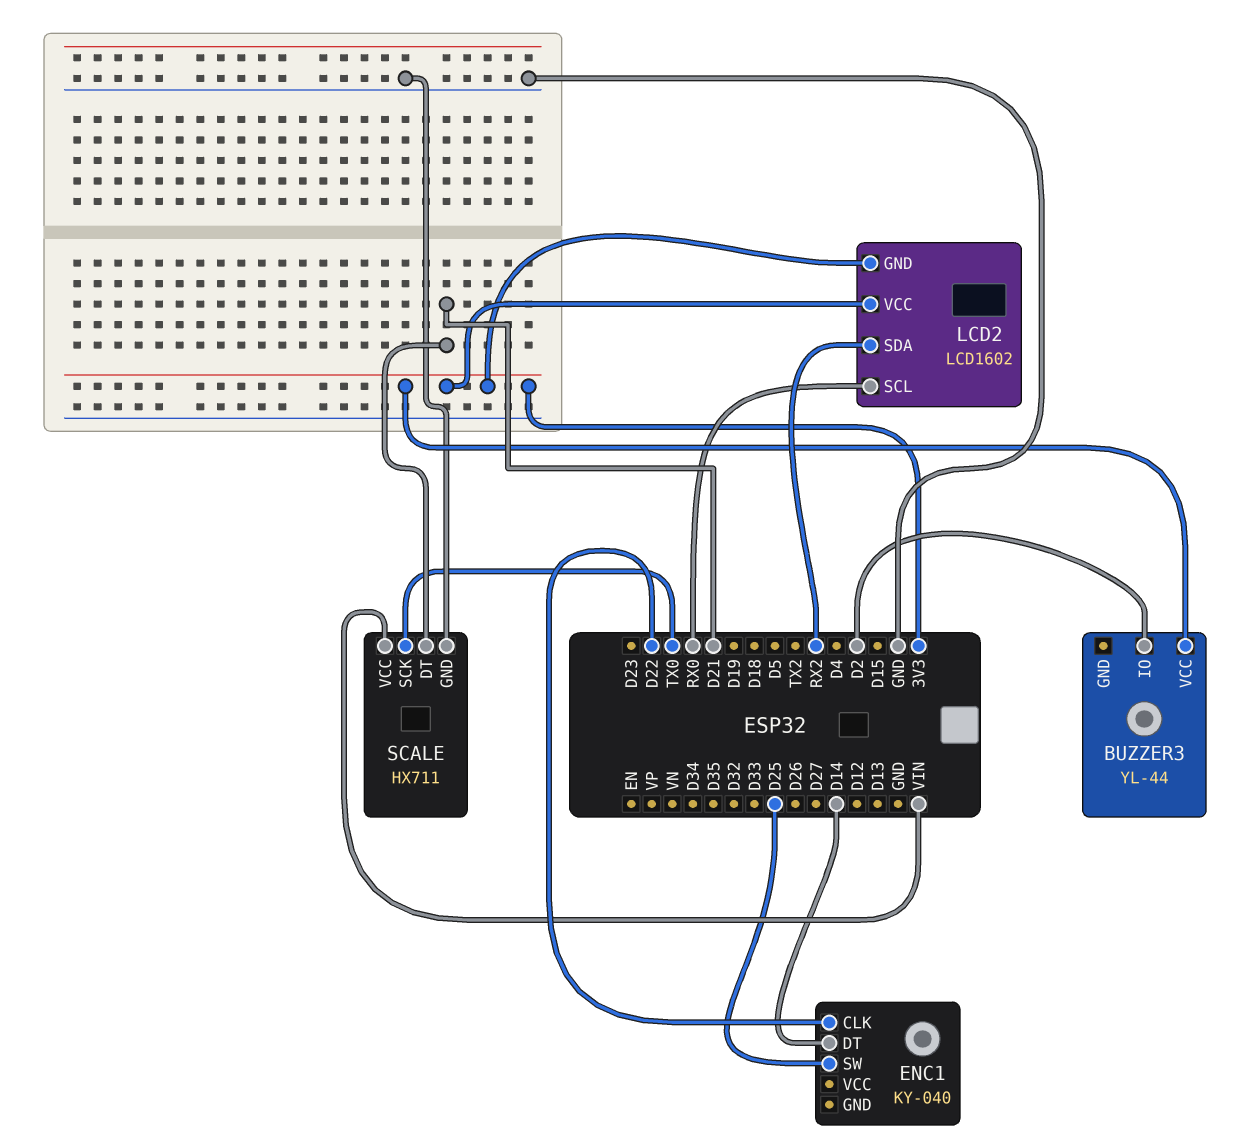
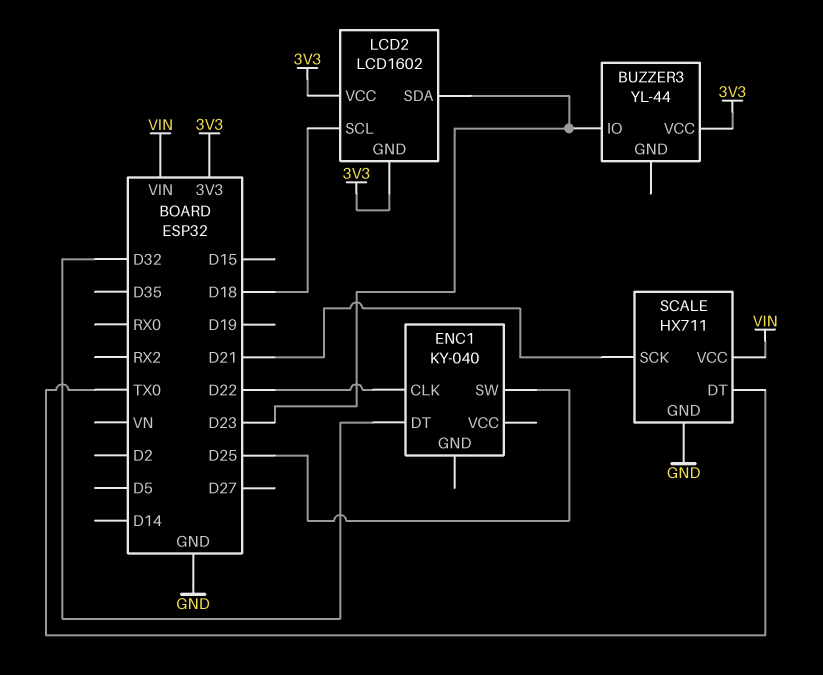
BUZZER3 pin IO: D2 -> D23
ENC1 pin DT: D14 -> D32
LCD2 pin SCL: RX0 -> D18
LCD2 pin SDA: RX2 -> D23
SCALE pin DT: D21 -> TX0
SCALE pin SCK: TX0 -> D21

